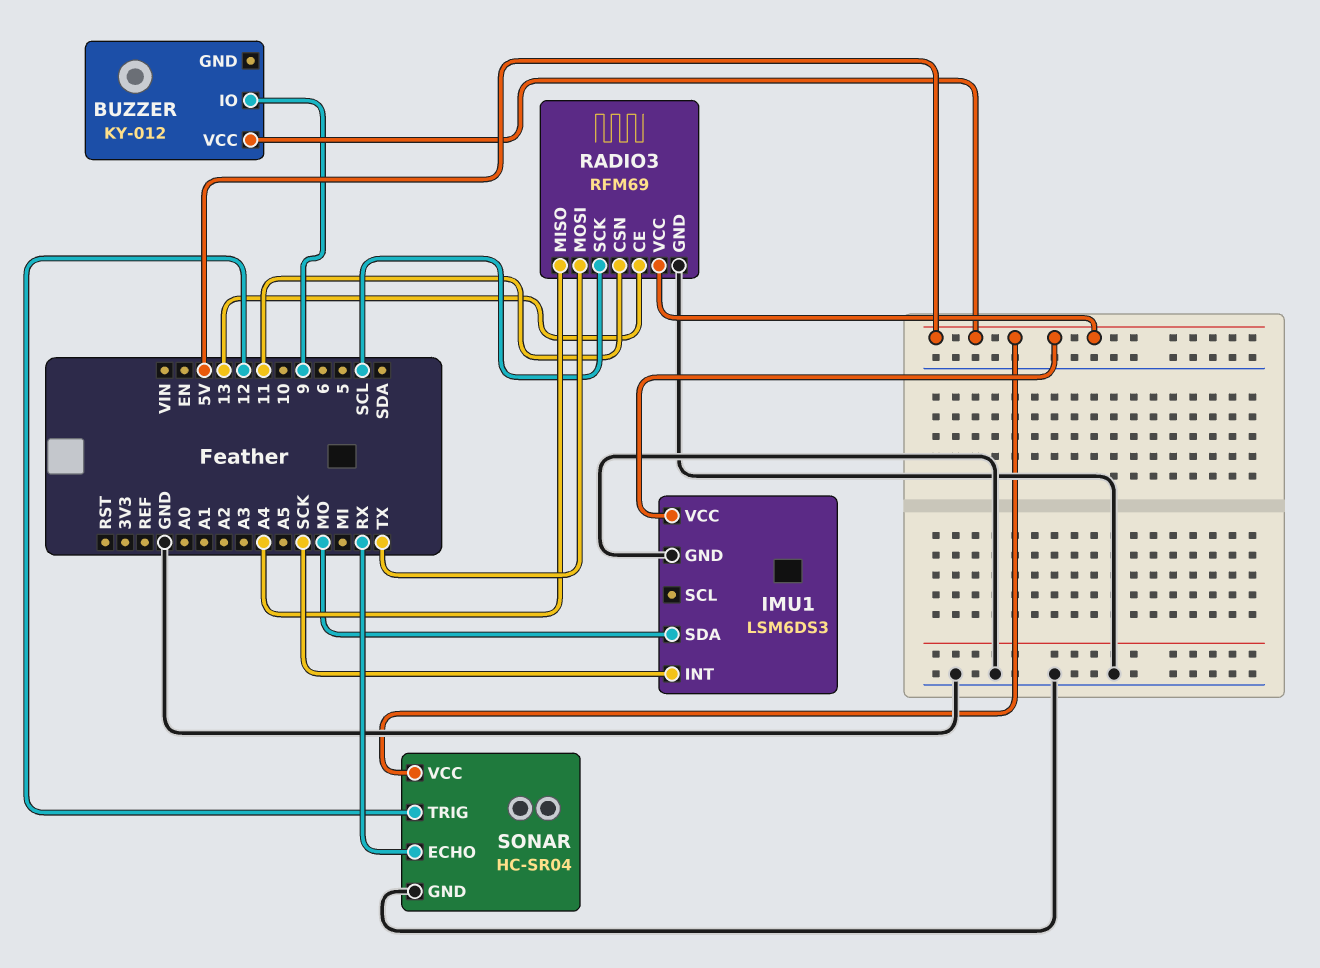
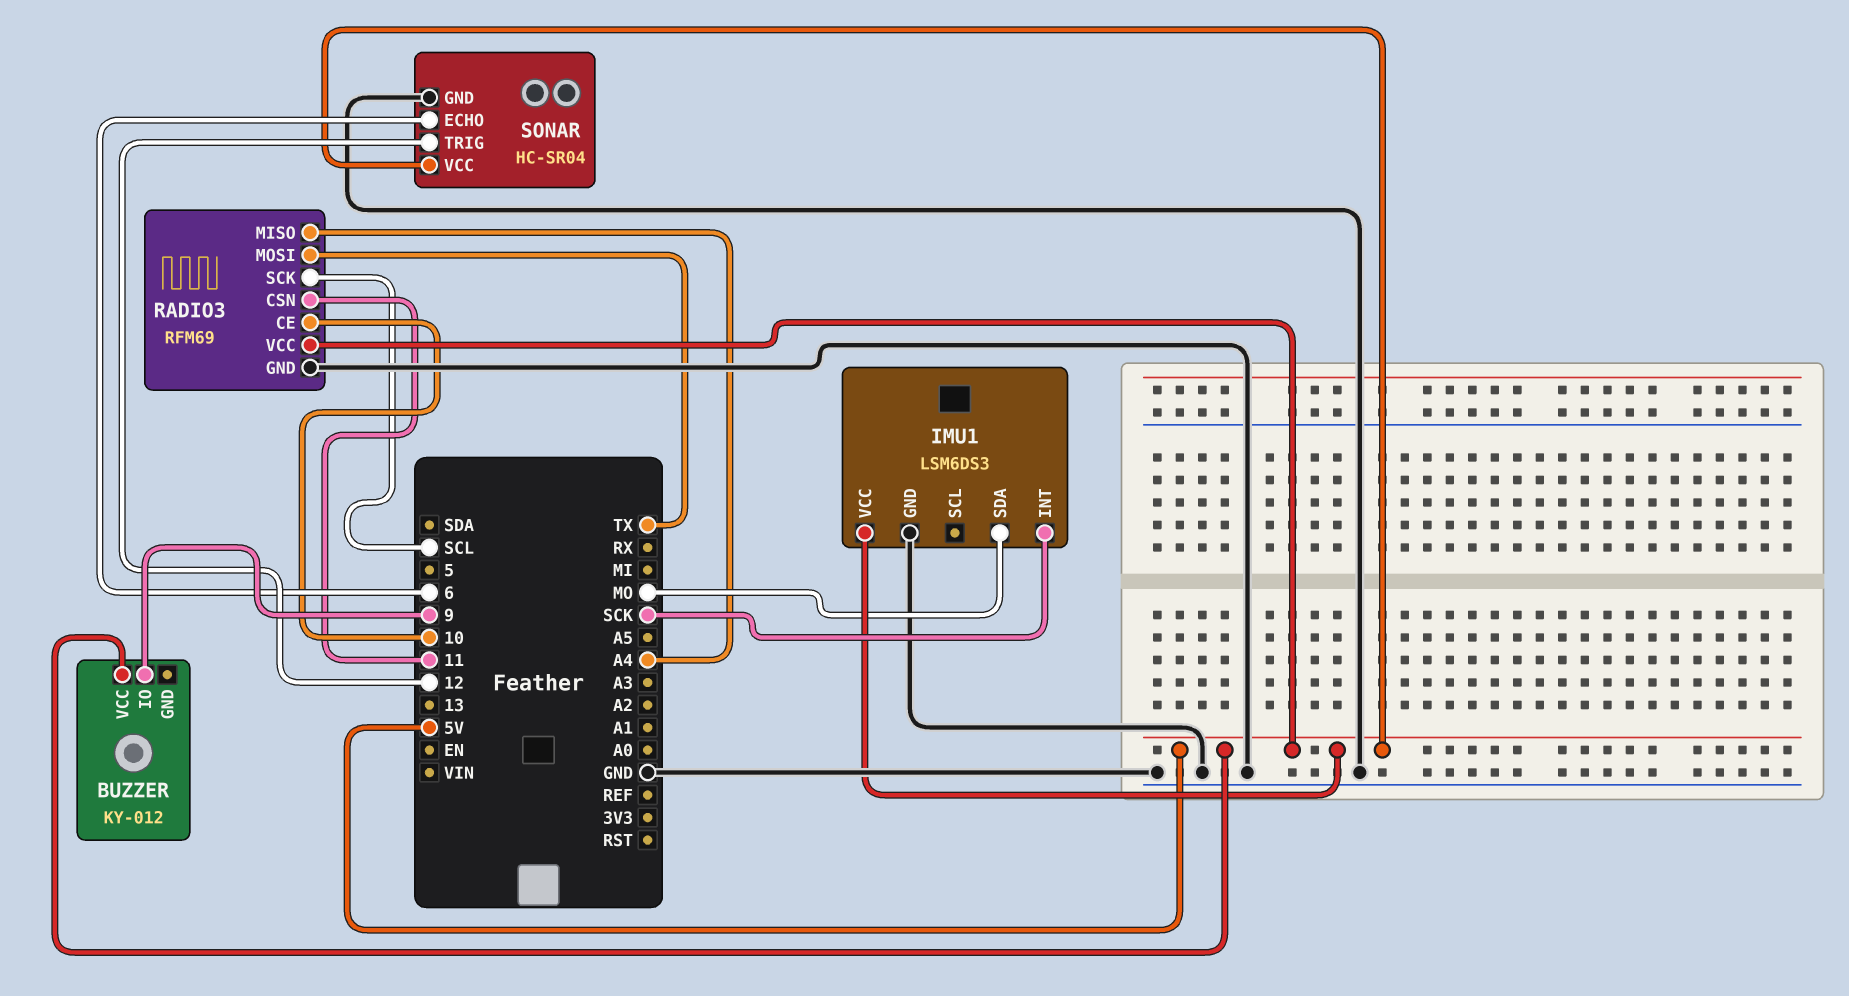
RADIO3 pin CE: 13 -> 10
SONAR pin ECHO: RX -> 6

